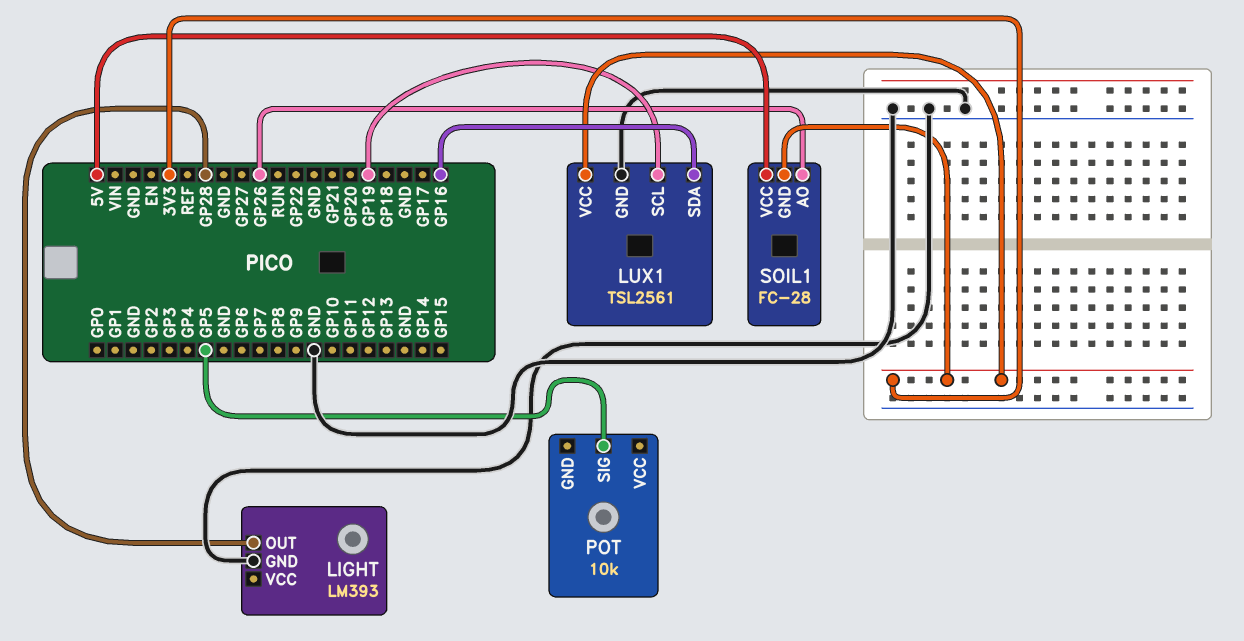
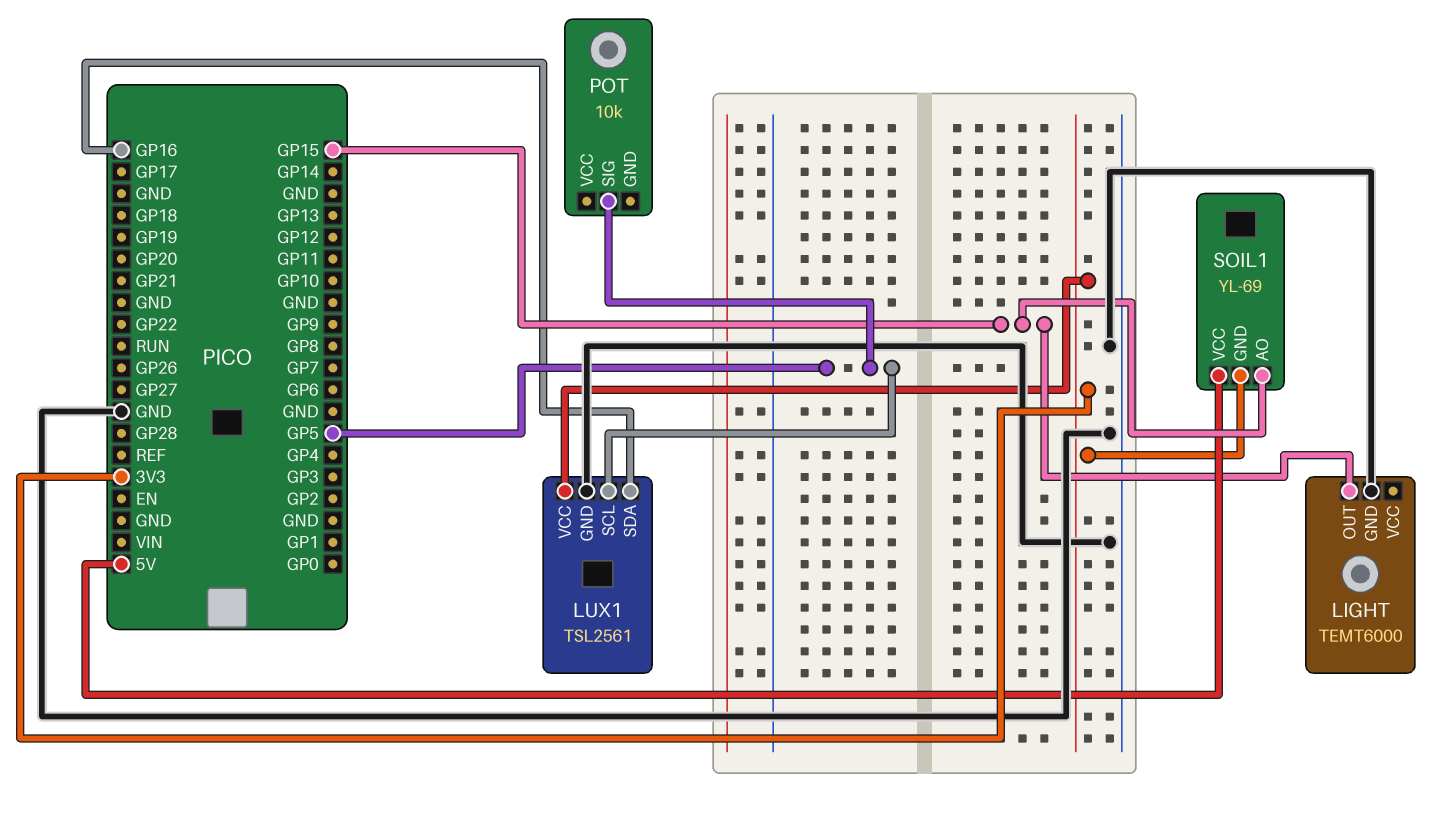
LIGHT: LM393 -> TEMT6000
LIGHT pin OUT: GP28 -> GP15
LUX1 pin SCL: GP19 -> GP5
SOIL1: FC-28 -> YL-69
SOIL1 pin AO: GP26 -> GP15

